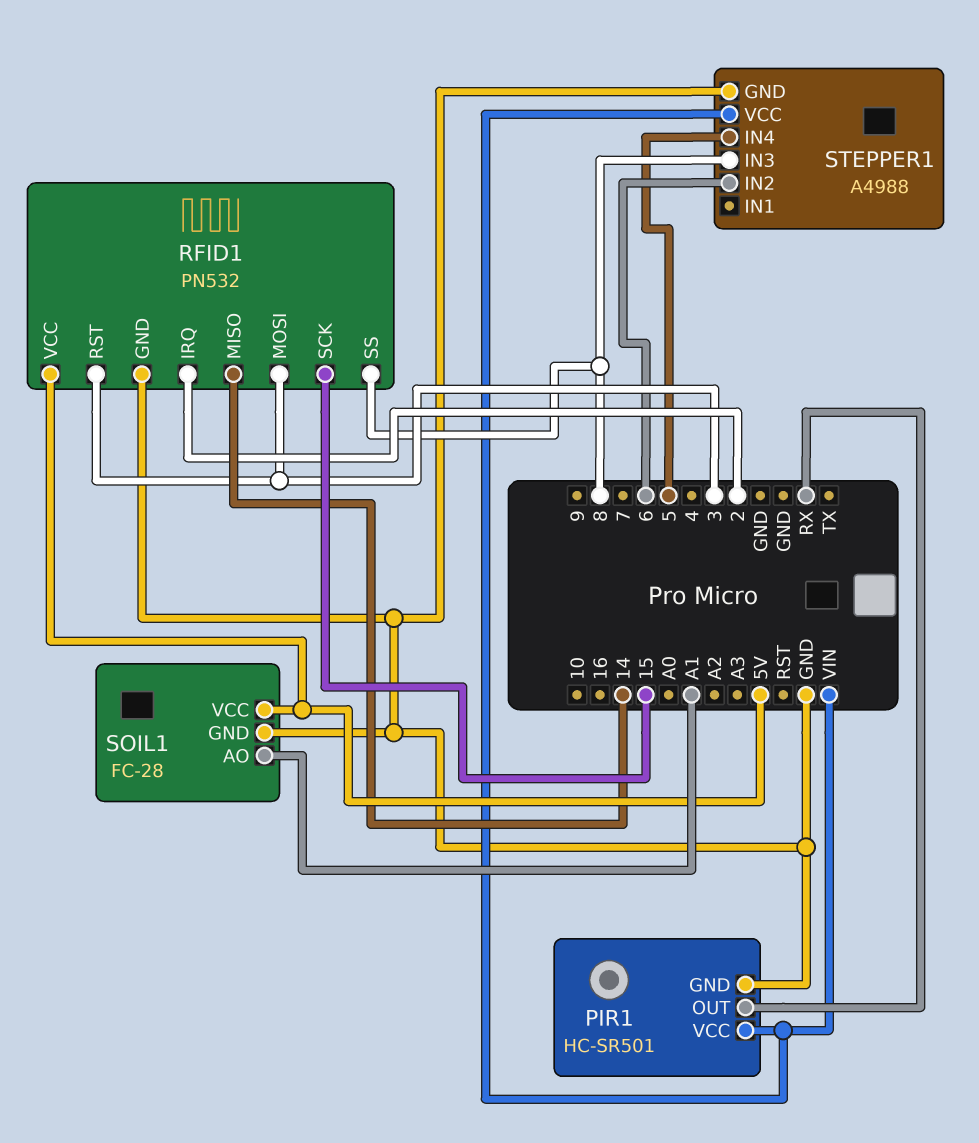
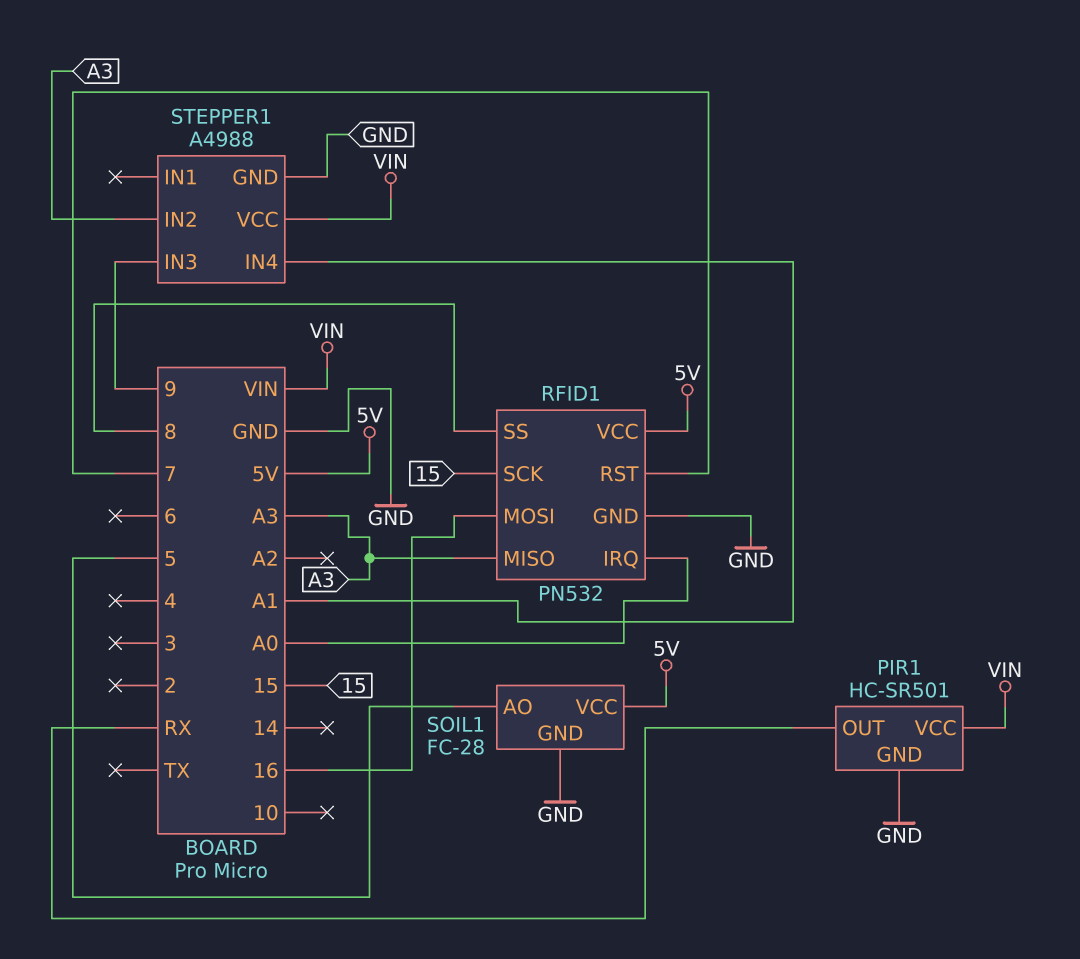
RFID1 pin IRQ: 2 -> A0
RFID1 pin MISO: 14 -> A3
RFID1 pin MOSI: 3 -> 16
RFID1 pin RST: 3 -> 7
SOIL1 pin AO: A1 -> 5
STEPPER1 pin IN2: 6 -> A3
STEPPER1 pin IN3: 8 -> 9
STEPPER1 pin IN4: 5 -> A1

